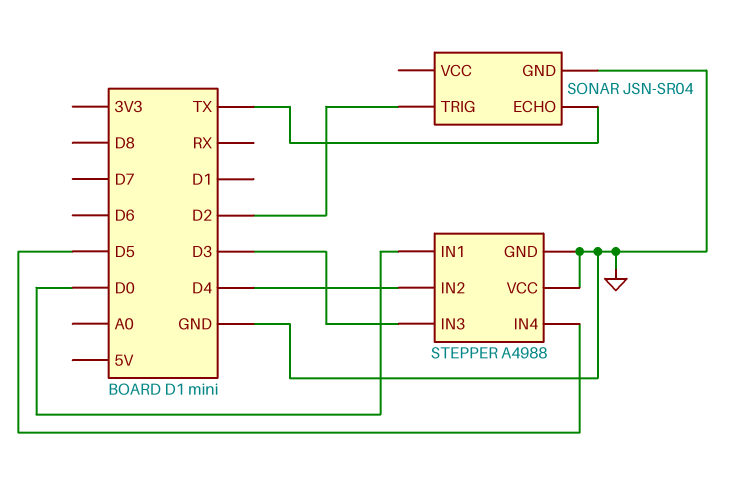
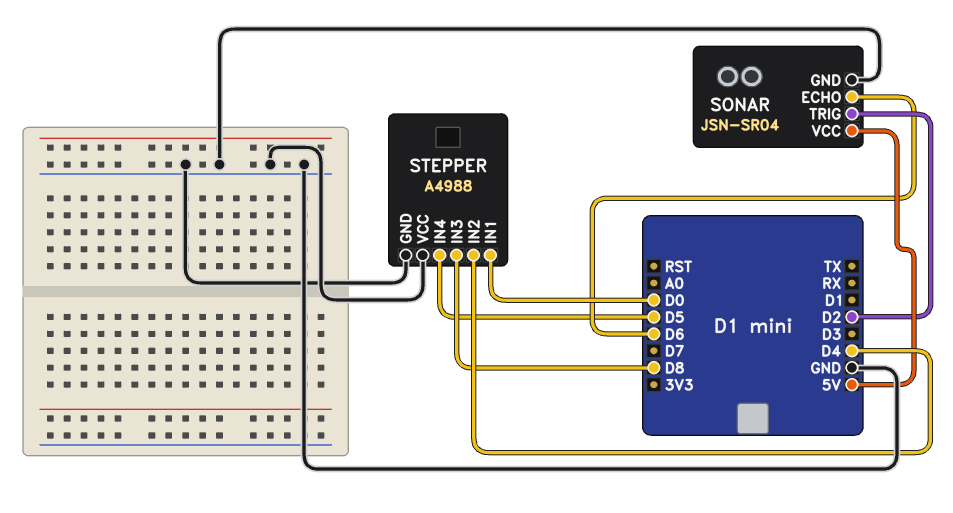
SONAR pin ECHO: TX -> D6
SONAR pin VCC: none -> 5V
STEPPER pin IN3: D3 -> D8

